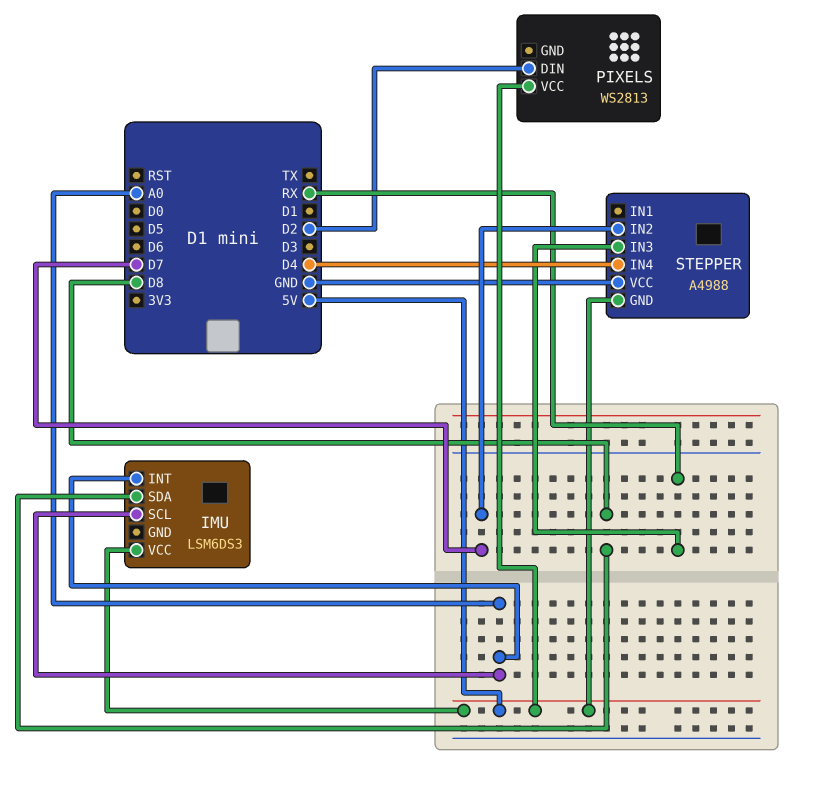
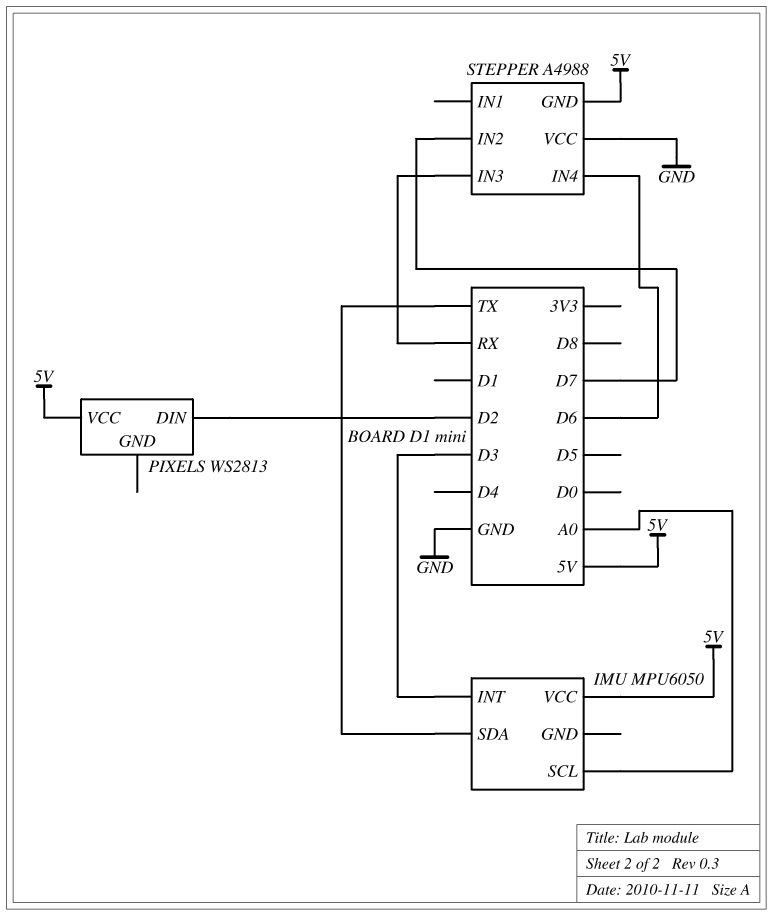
IMU: LSM6DS3 -> MPU6050
IMU pin INT: A0 -> D3
IMU pin SDA: D8 -> TX
STEPPER pin IN4: D4 -> D6

